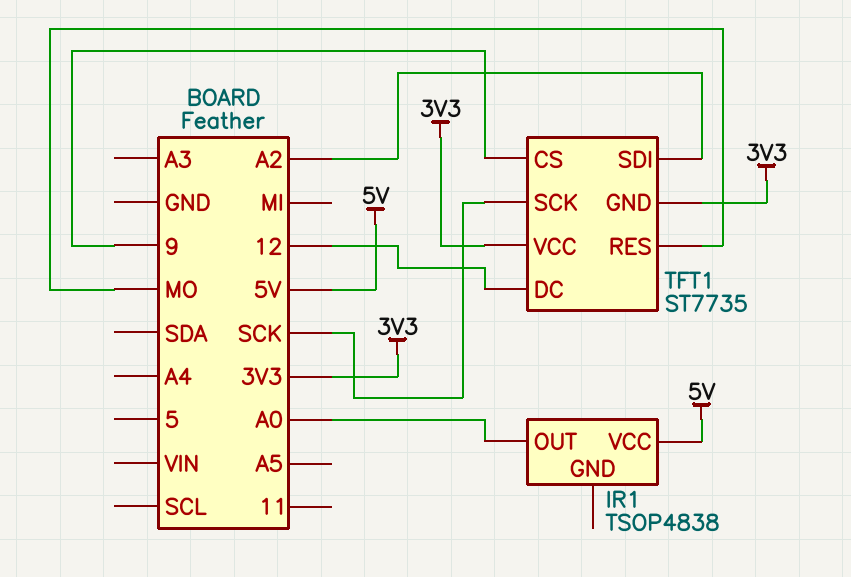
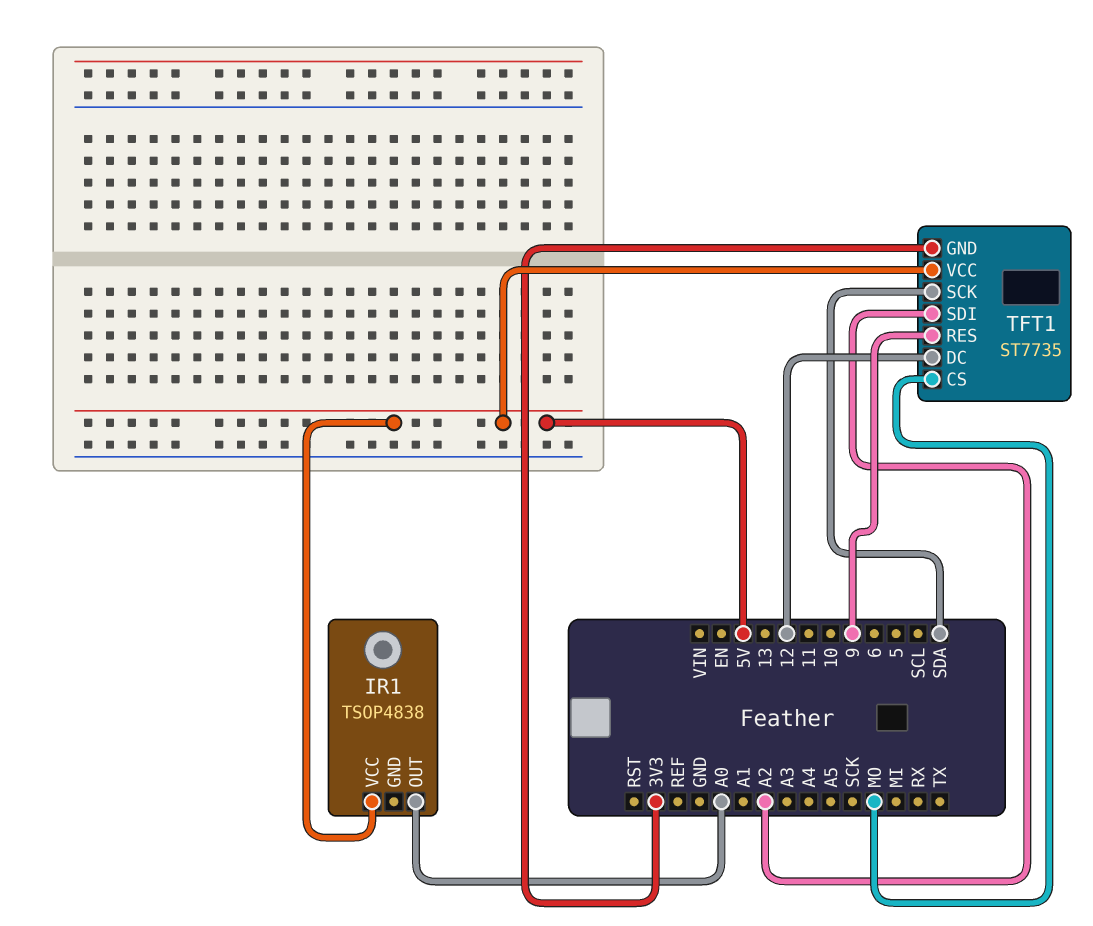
TFT1 pin CS: 9 -> MO
TFT1 pin RES: MO -> 9
TFT1 pin SCK: SCK -> SDA
TFT1 pin VCC: 3V3 -> 5V

